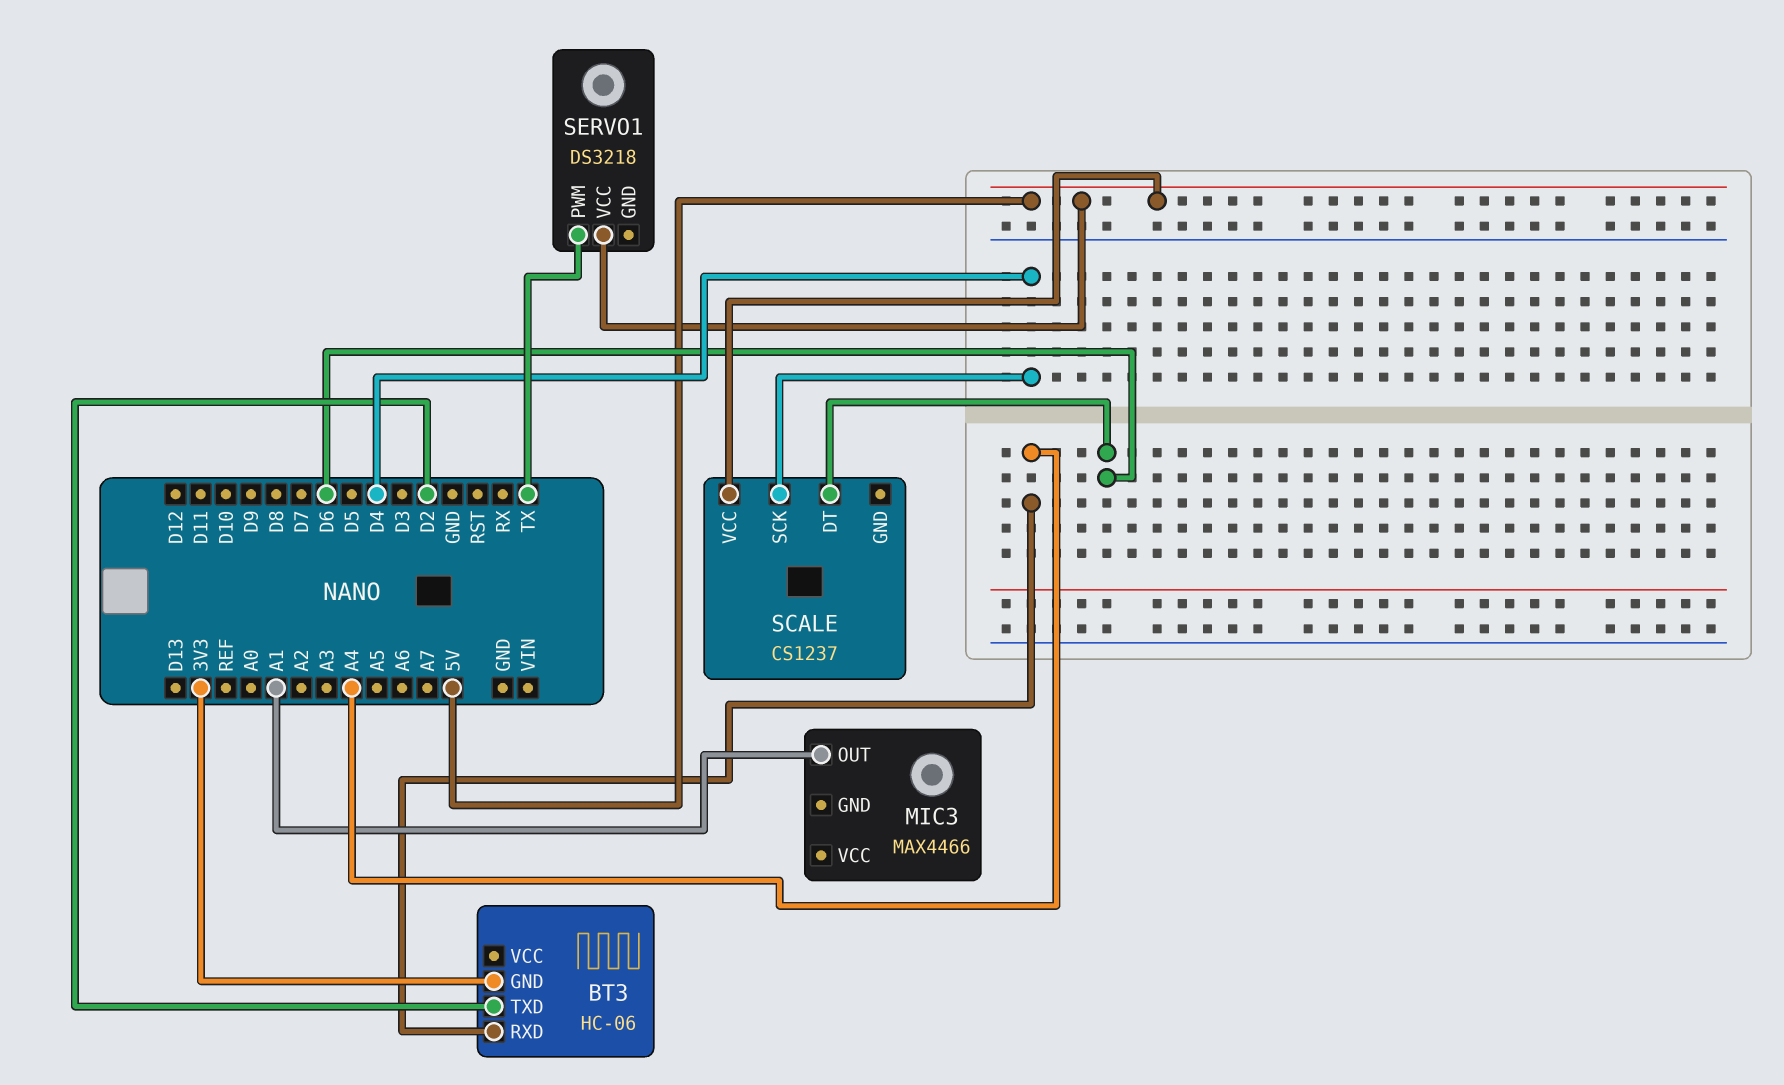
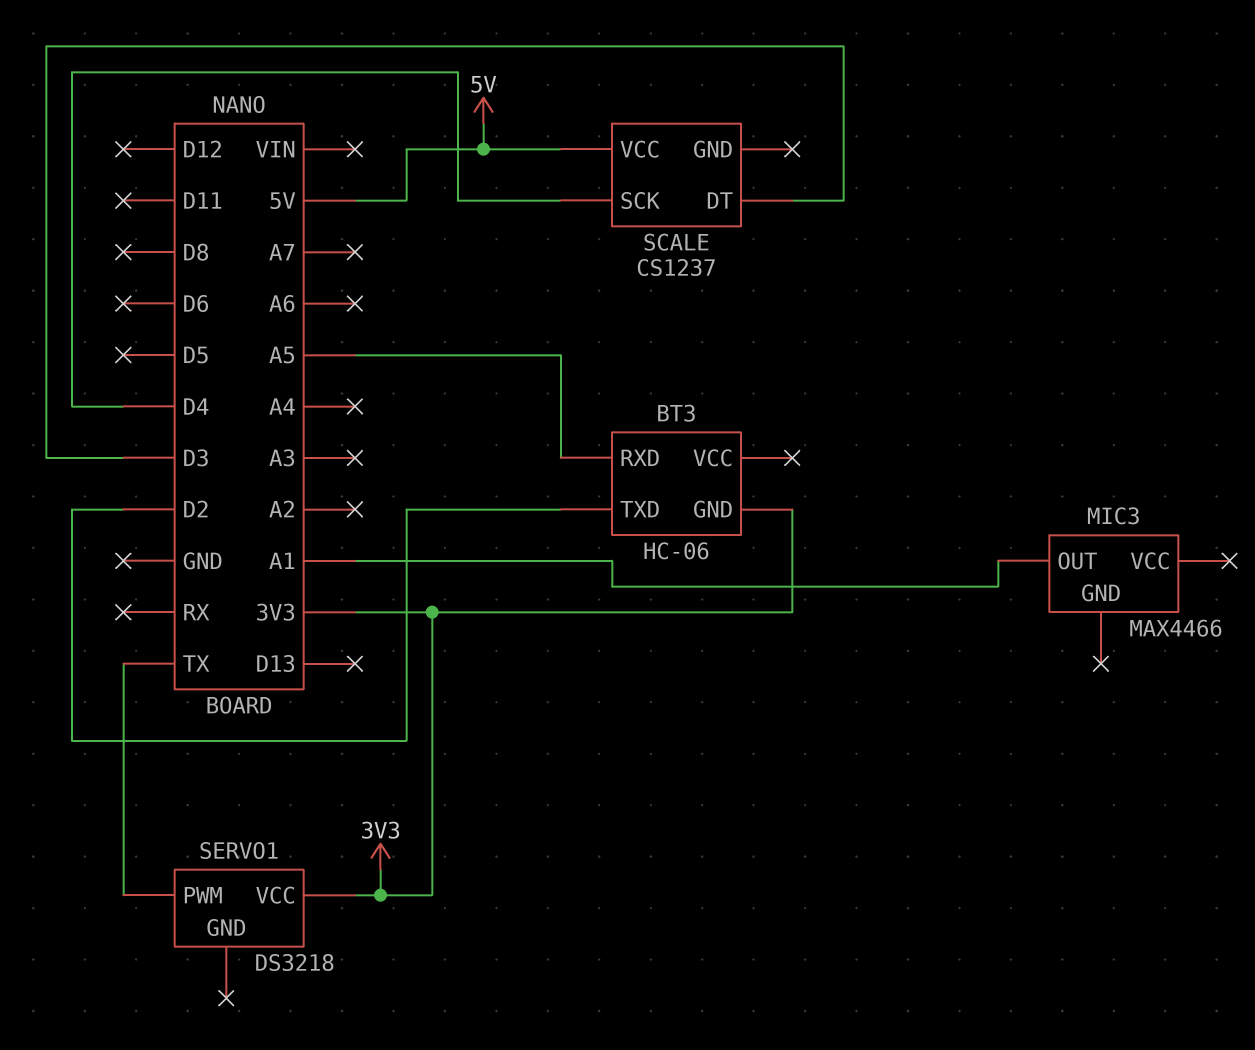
BT3 pin RXD: A4 -> A5
SCALE pin DT: D6 -> D3
SERVO1 pin VCC: 5V -> 3V3

